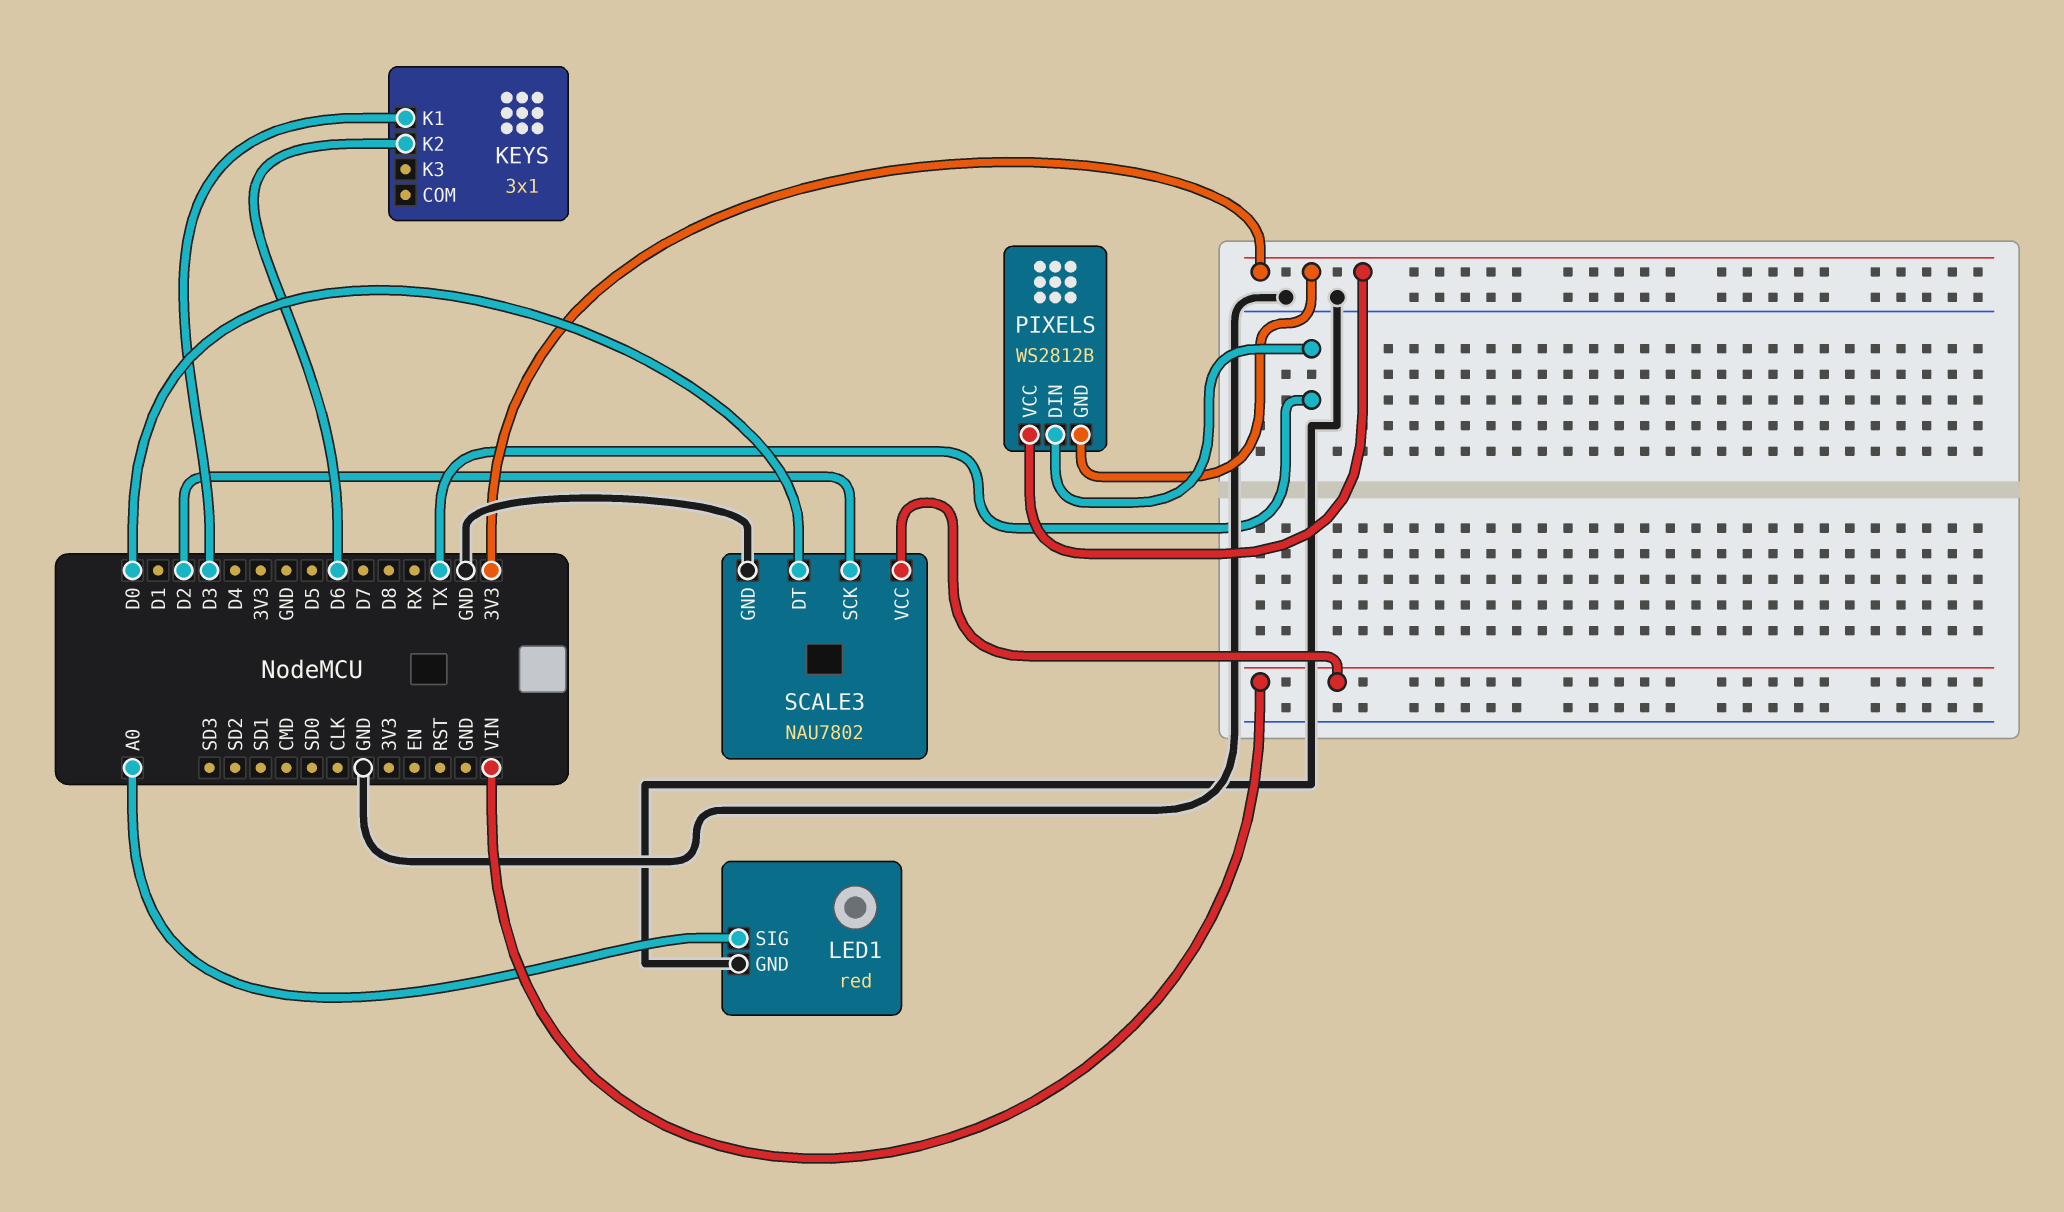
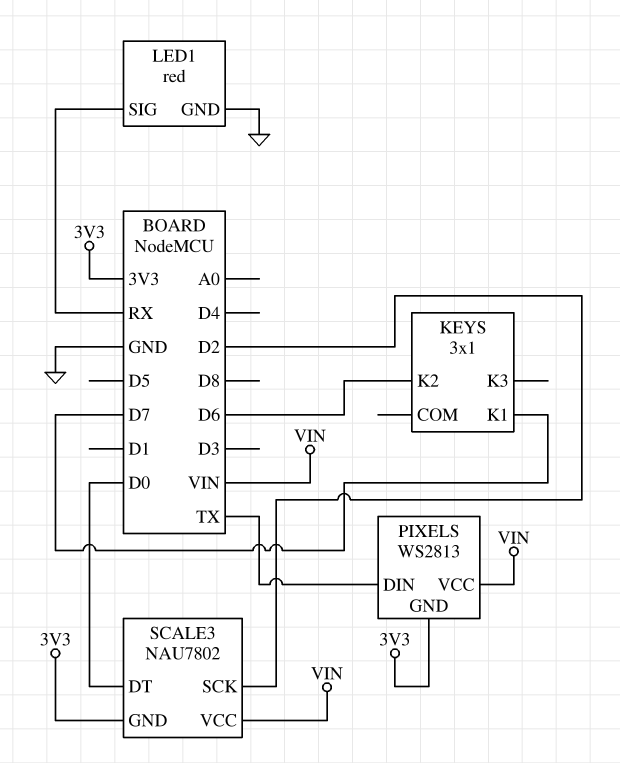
KEYS pin K1: D3 -> D7
LED1 pin SIG: A0 -> RX
PIXELS: WS2812B -> WS2813
PIXELS pin VCC: 3V3 -> VIN
SCALE3 pin GND: GND -> 3V3

